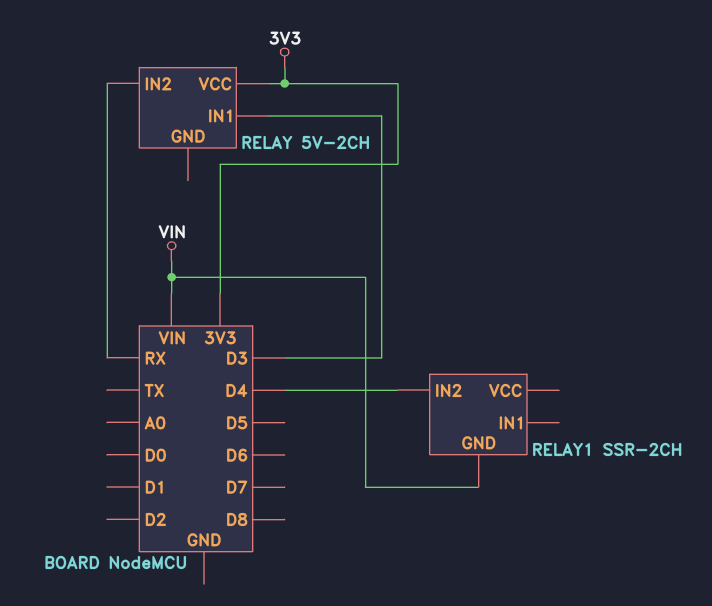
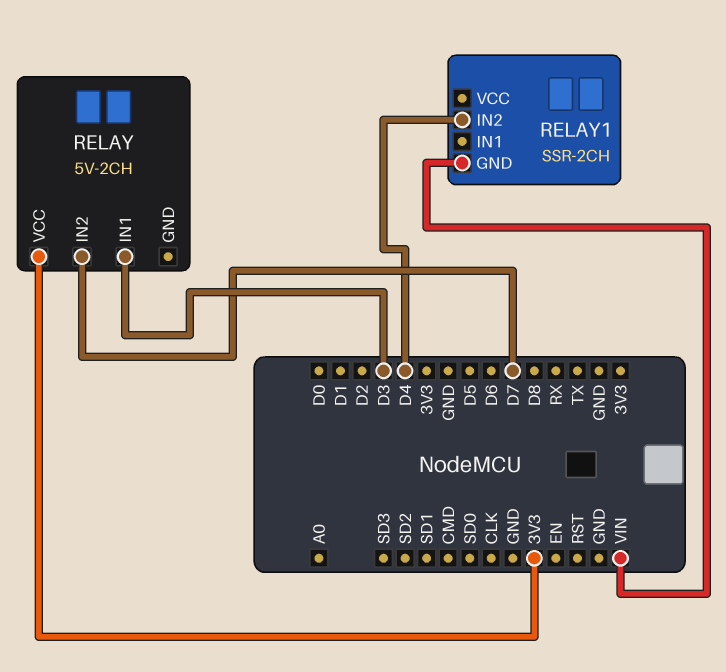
RELAY pin IN2: RX -> D7

